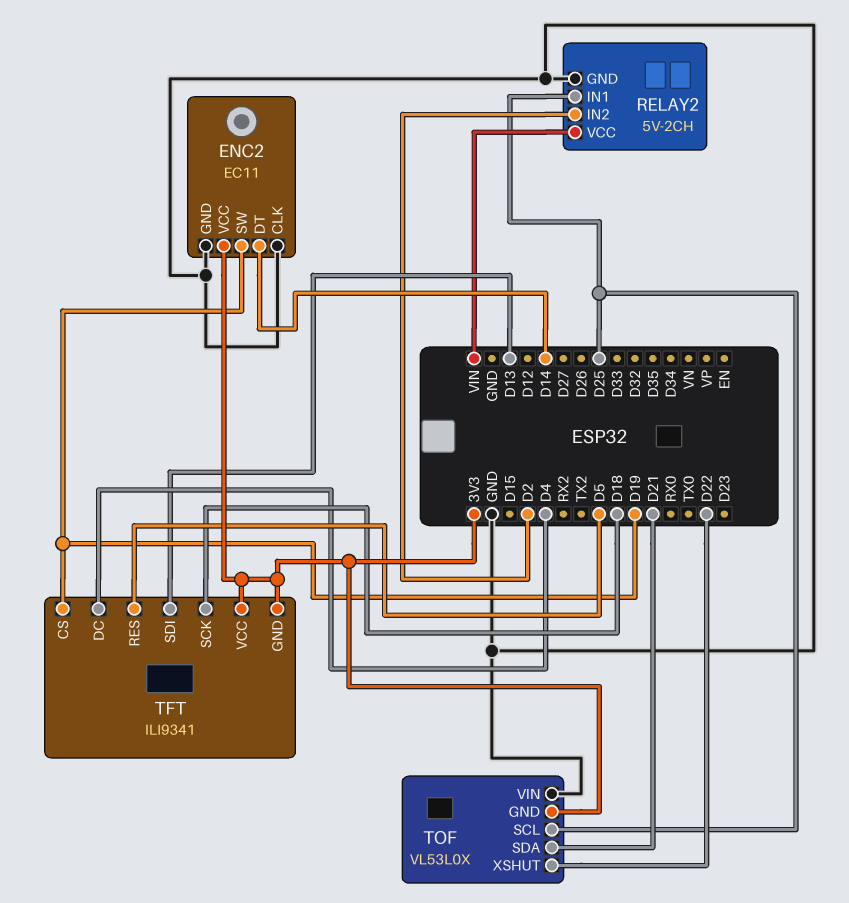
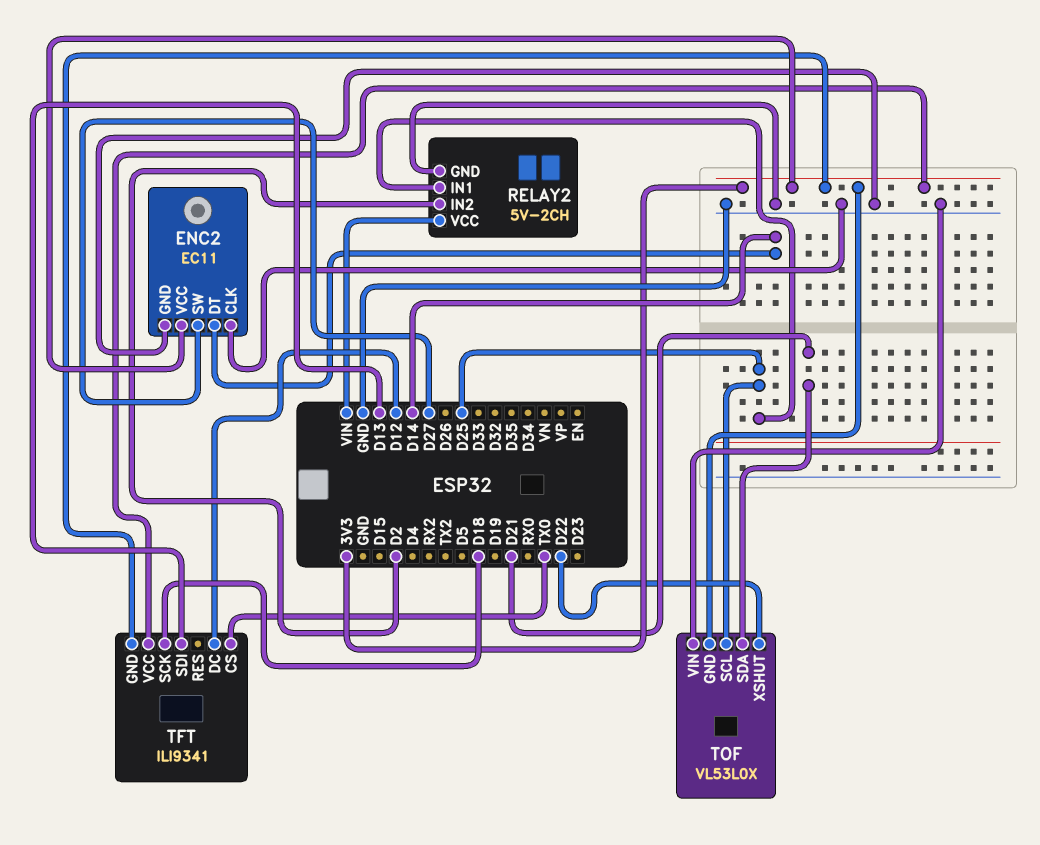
ENC2 pin SW: D19 -> D27
TFT pin CS: D19 -> TX0
TFT pin DC: D4 -> D12
TFT pin RES: D5 -> none

